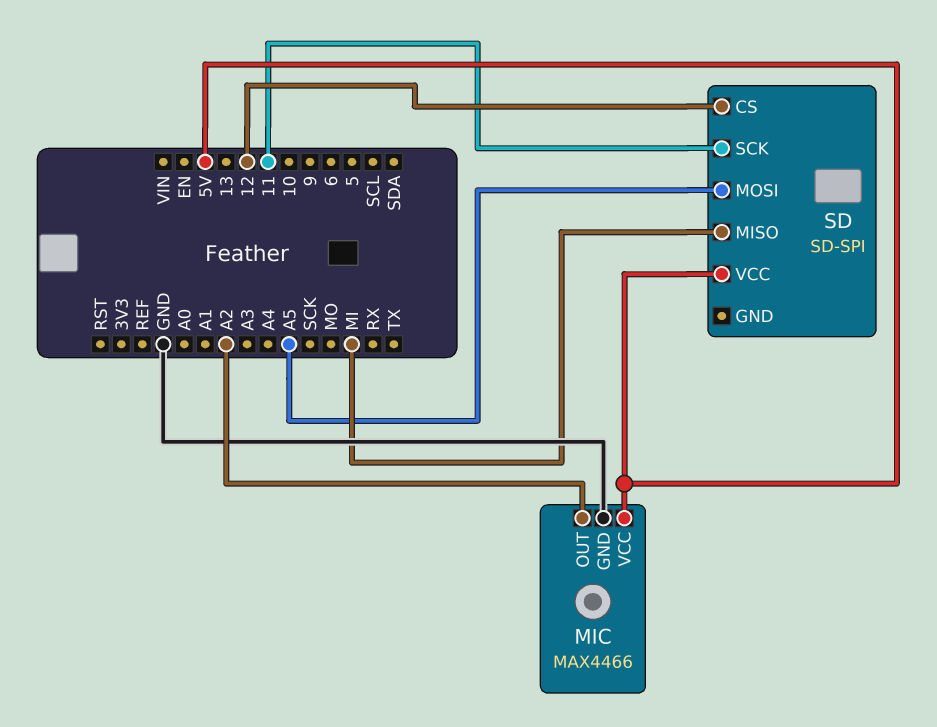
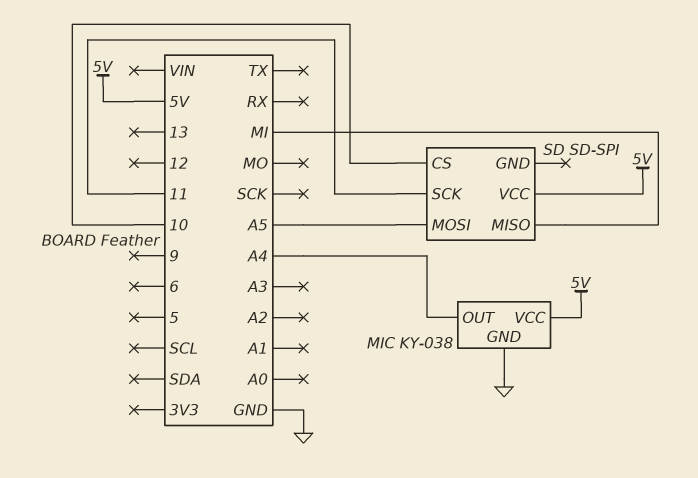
MIC: MAX4466 -> KY-038
MIC pin OUT: A2 -> A4
SD pin CS: 12 -> 10

